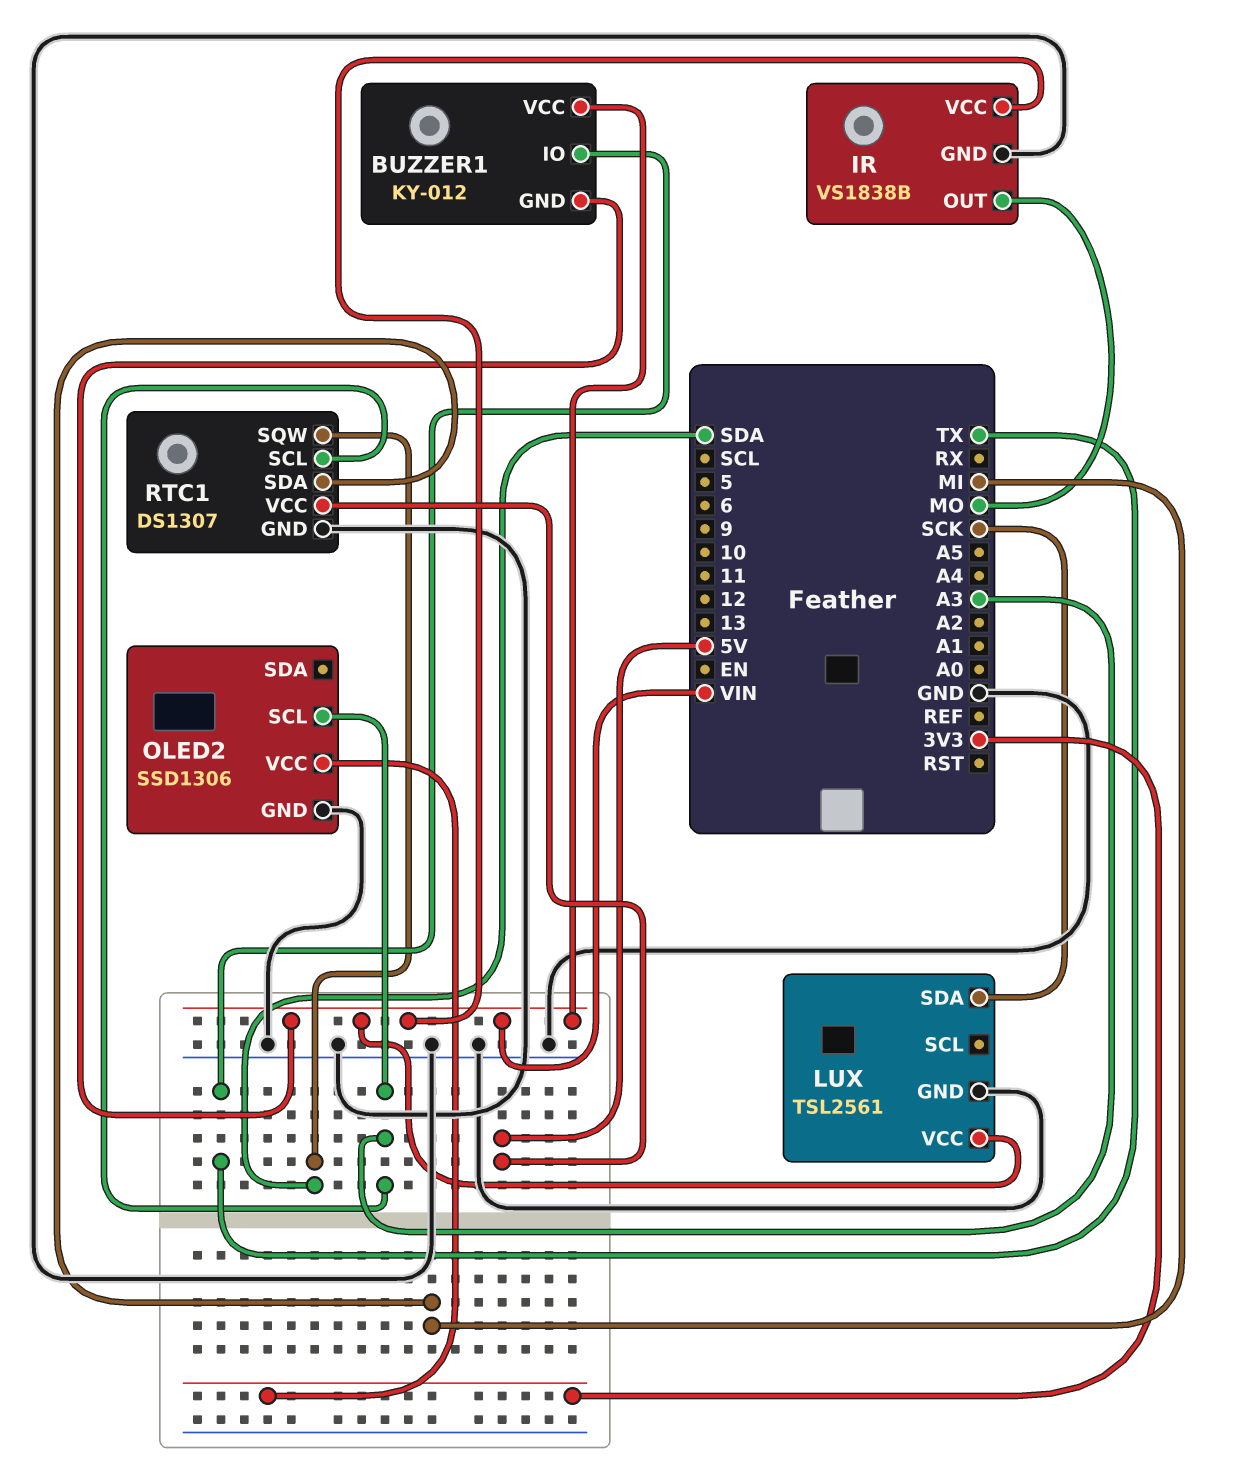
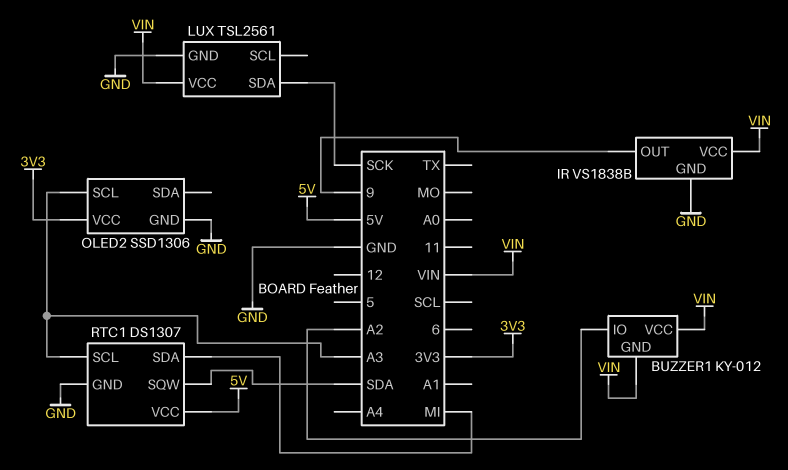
BUZZER1 pin IO: TX -> A2
IR pin OUT: MO -> 9

